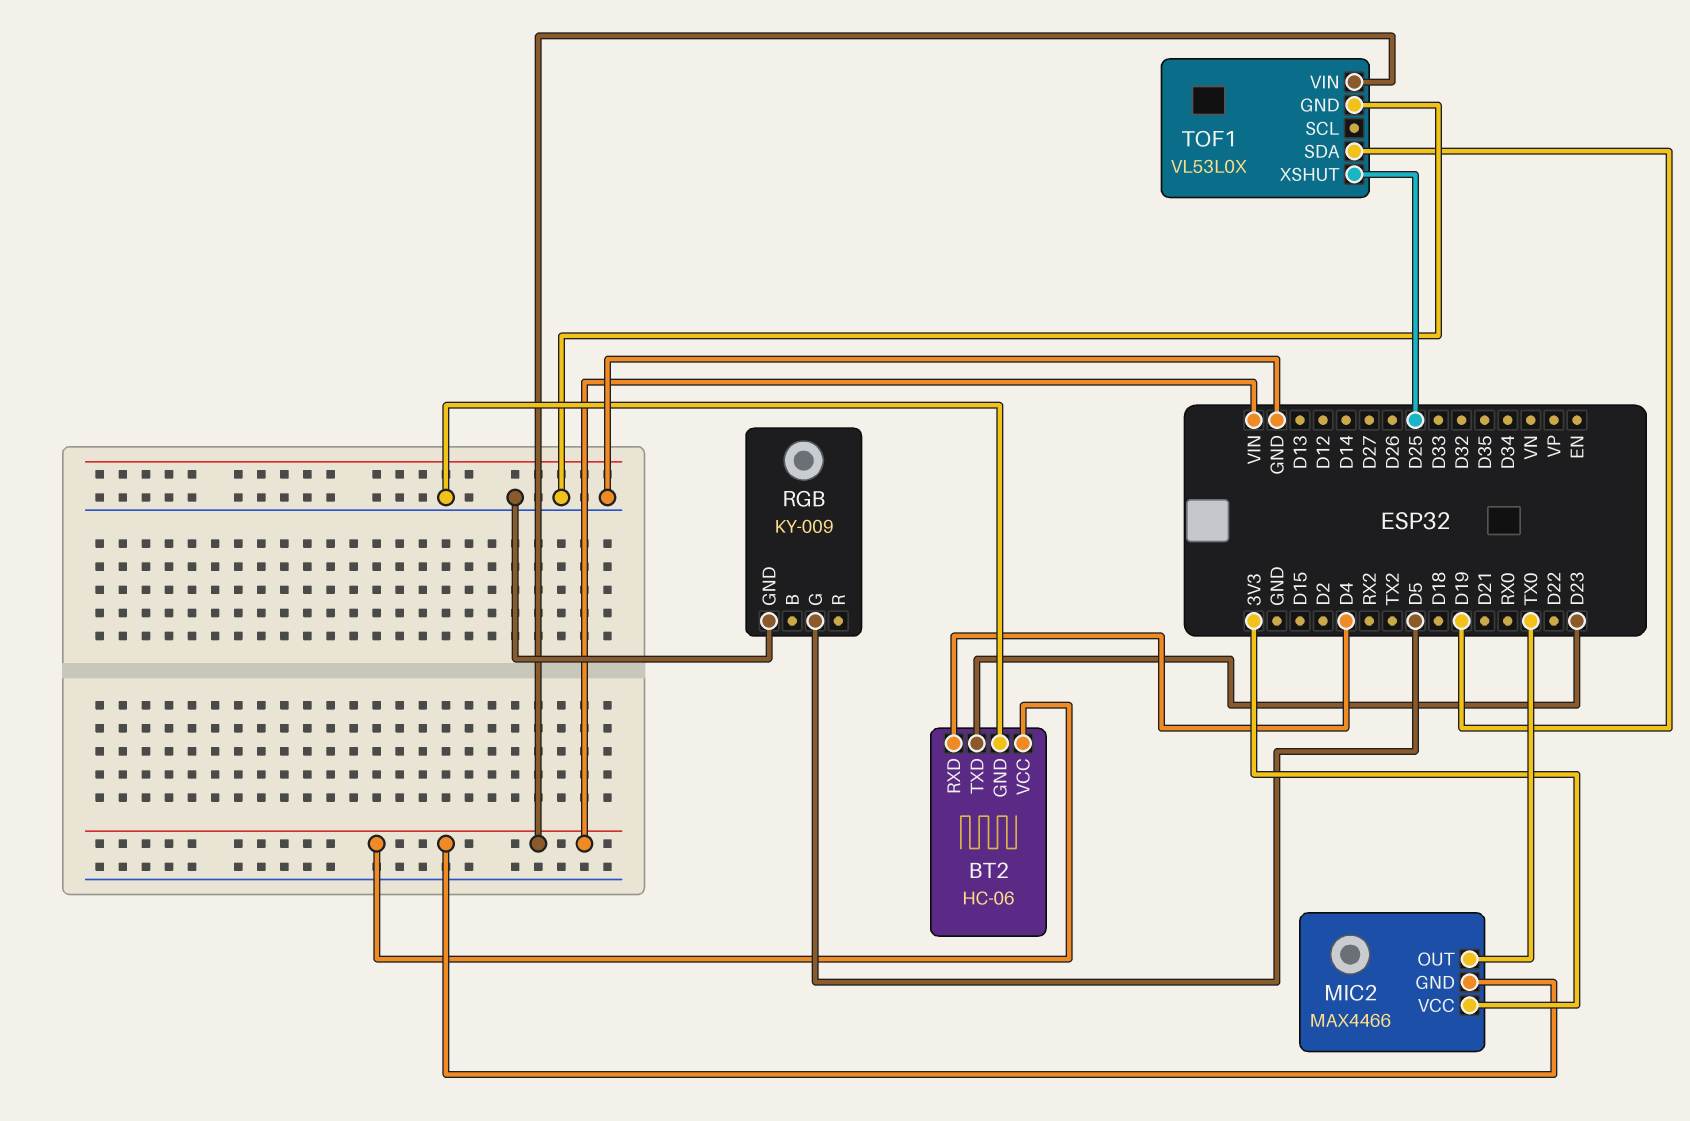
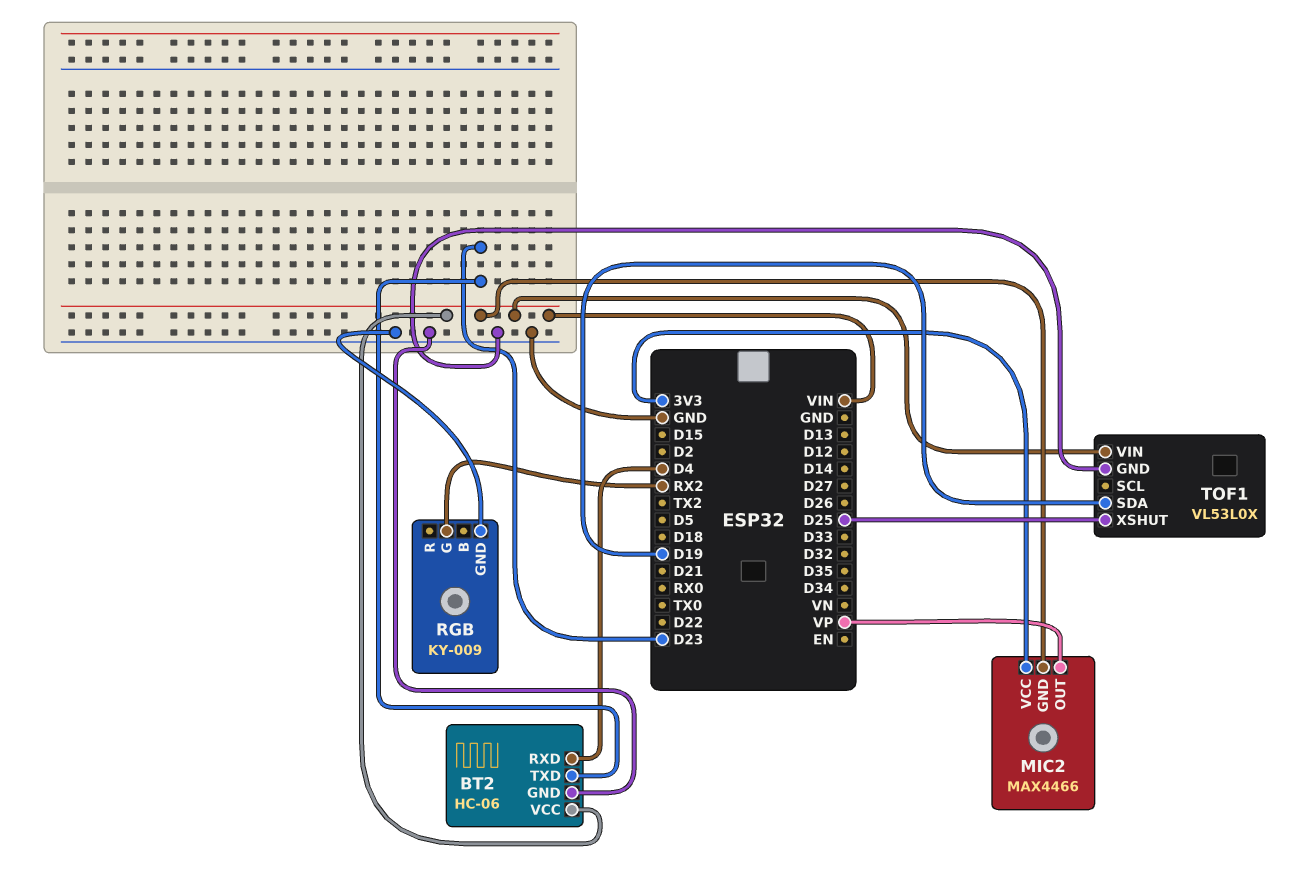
MIC2 pin OUT: TX0 -> VP
RGB pin G: D5 -> RX2

